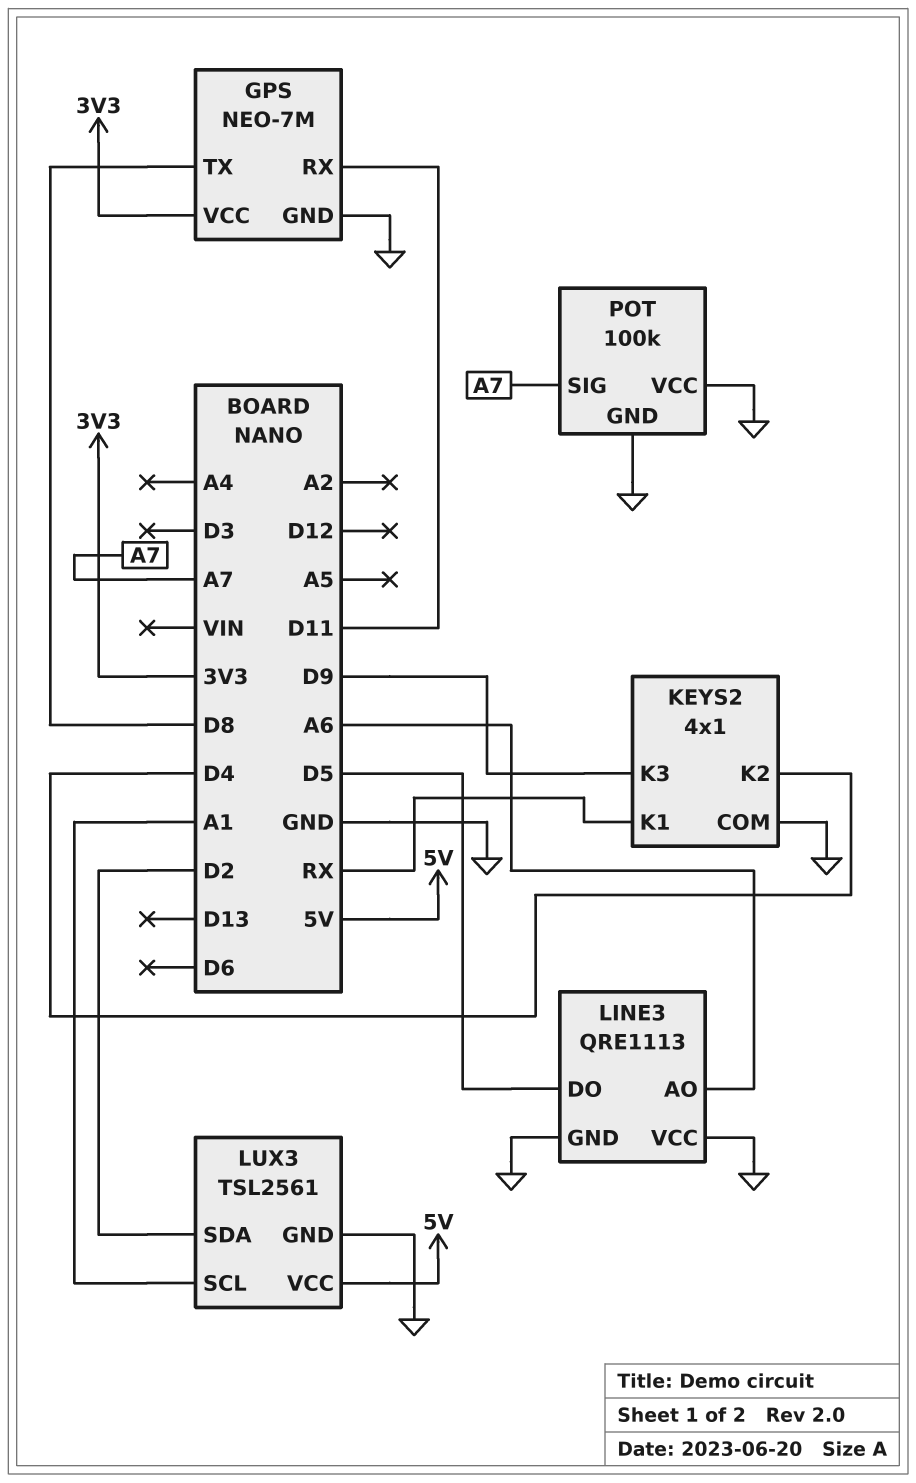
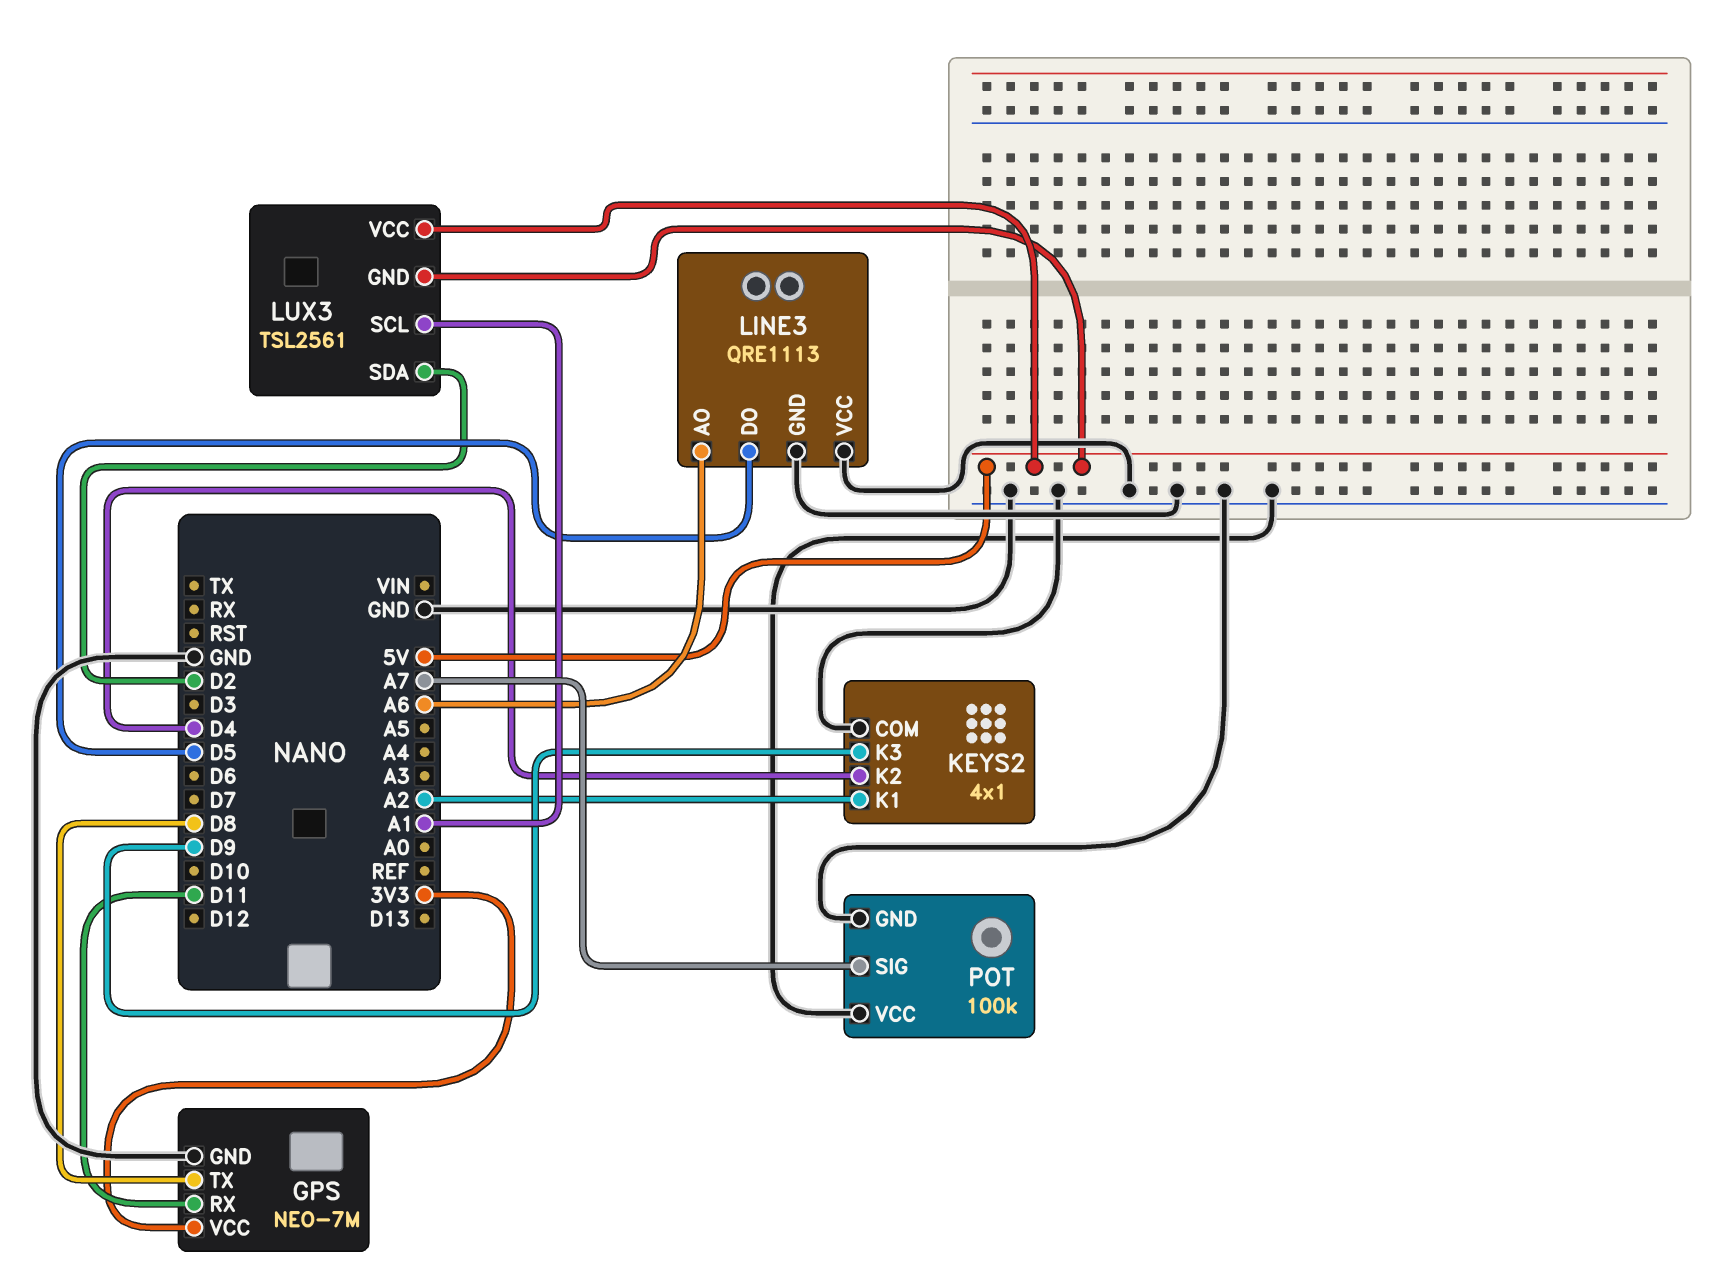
KEYS2 pin K1: RX -> A2
LUX3 pin GND: GND -> 5V

